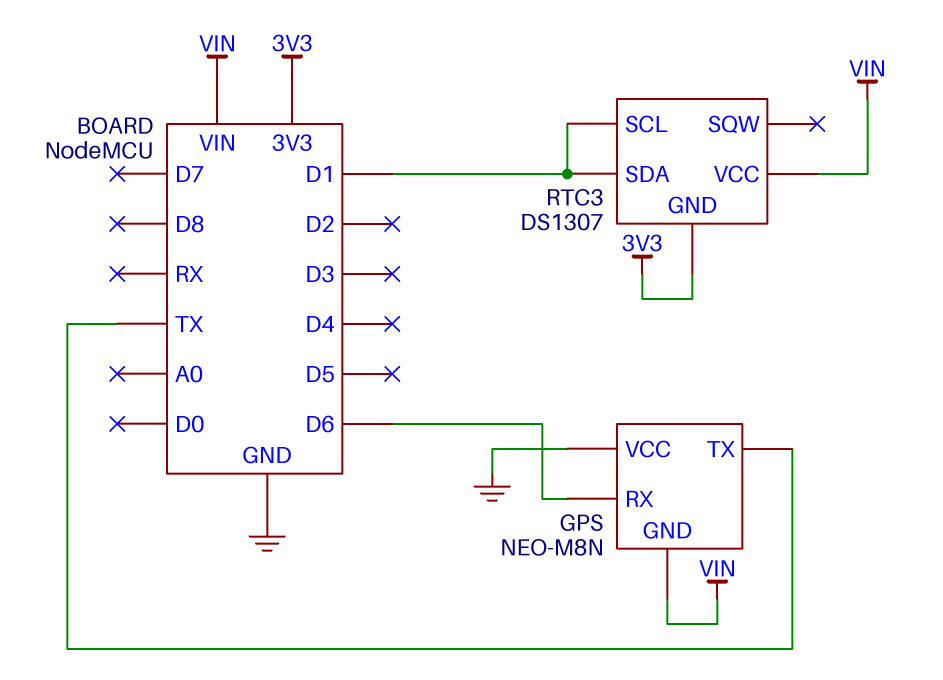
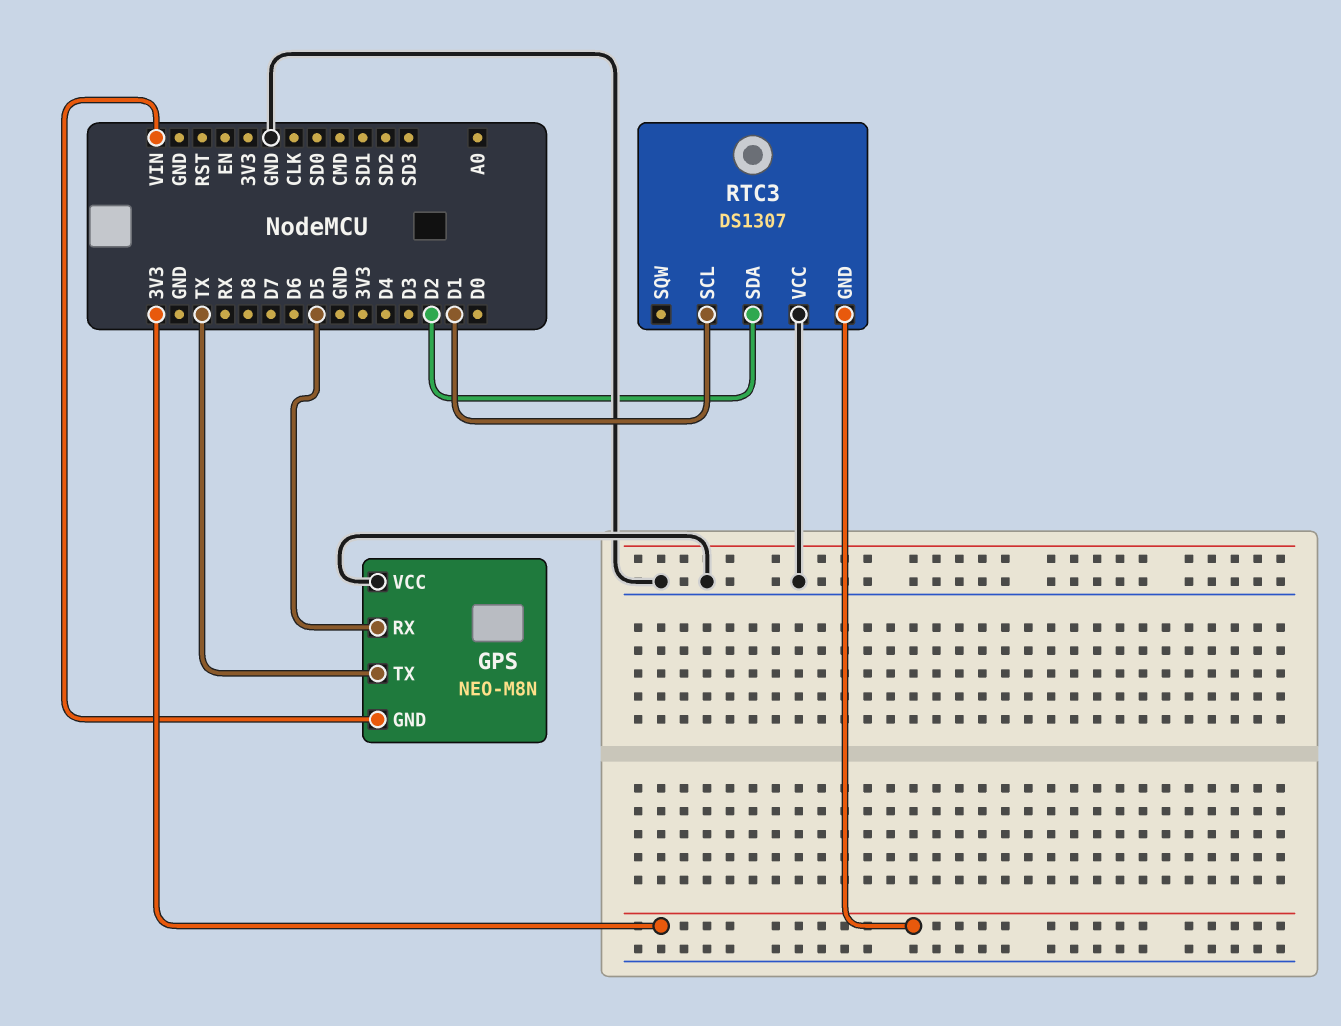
GPS pin RX: D6 -> D5
RTC3 pin SDA: D1 -> D2
RTC3 pin VCC: VIN -> GND

